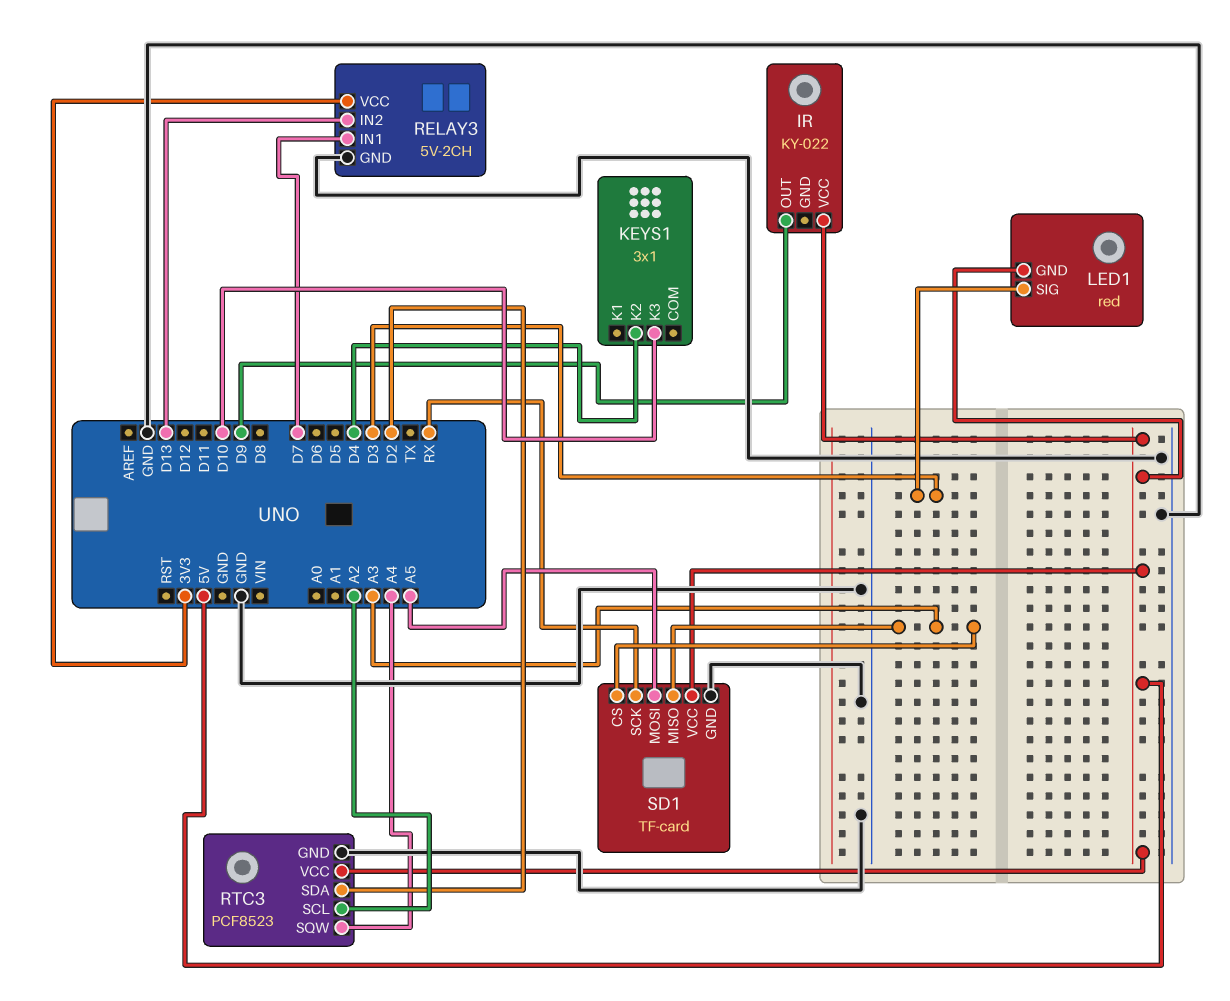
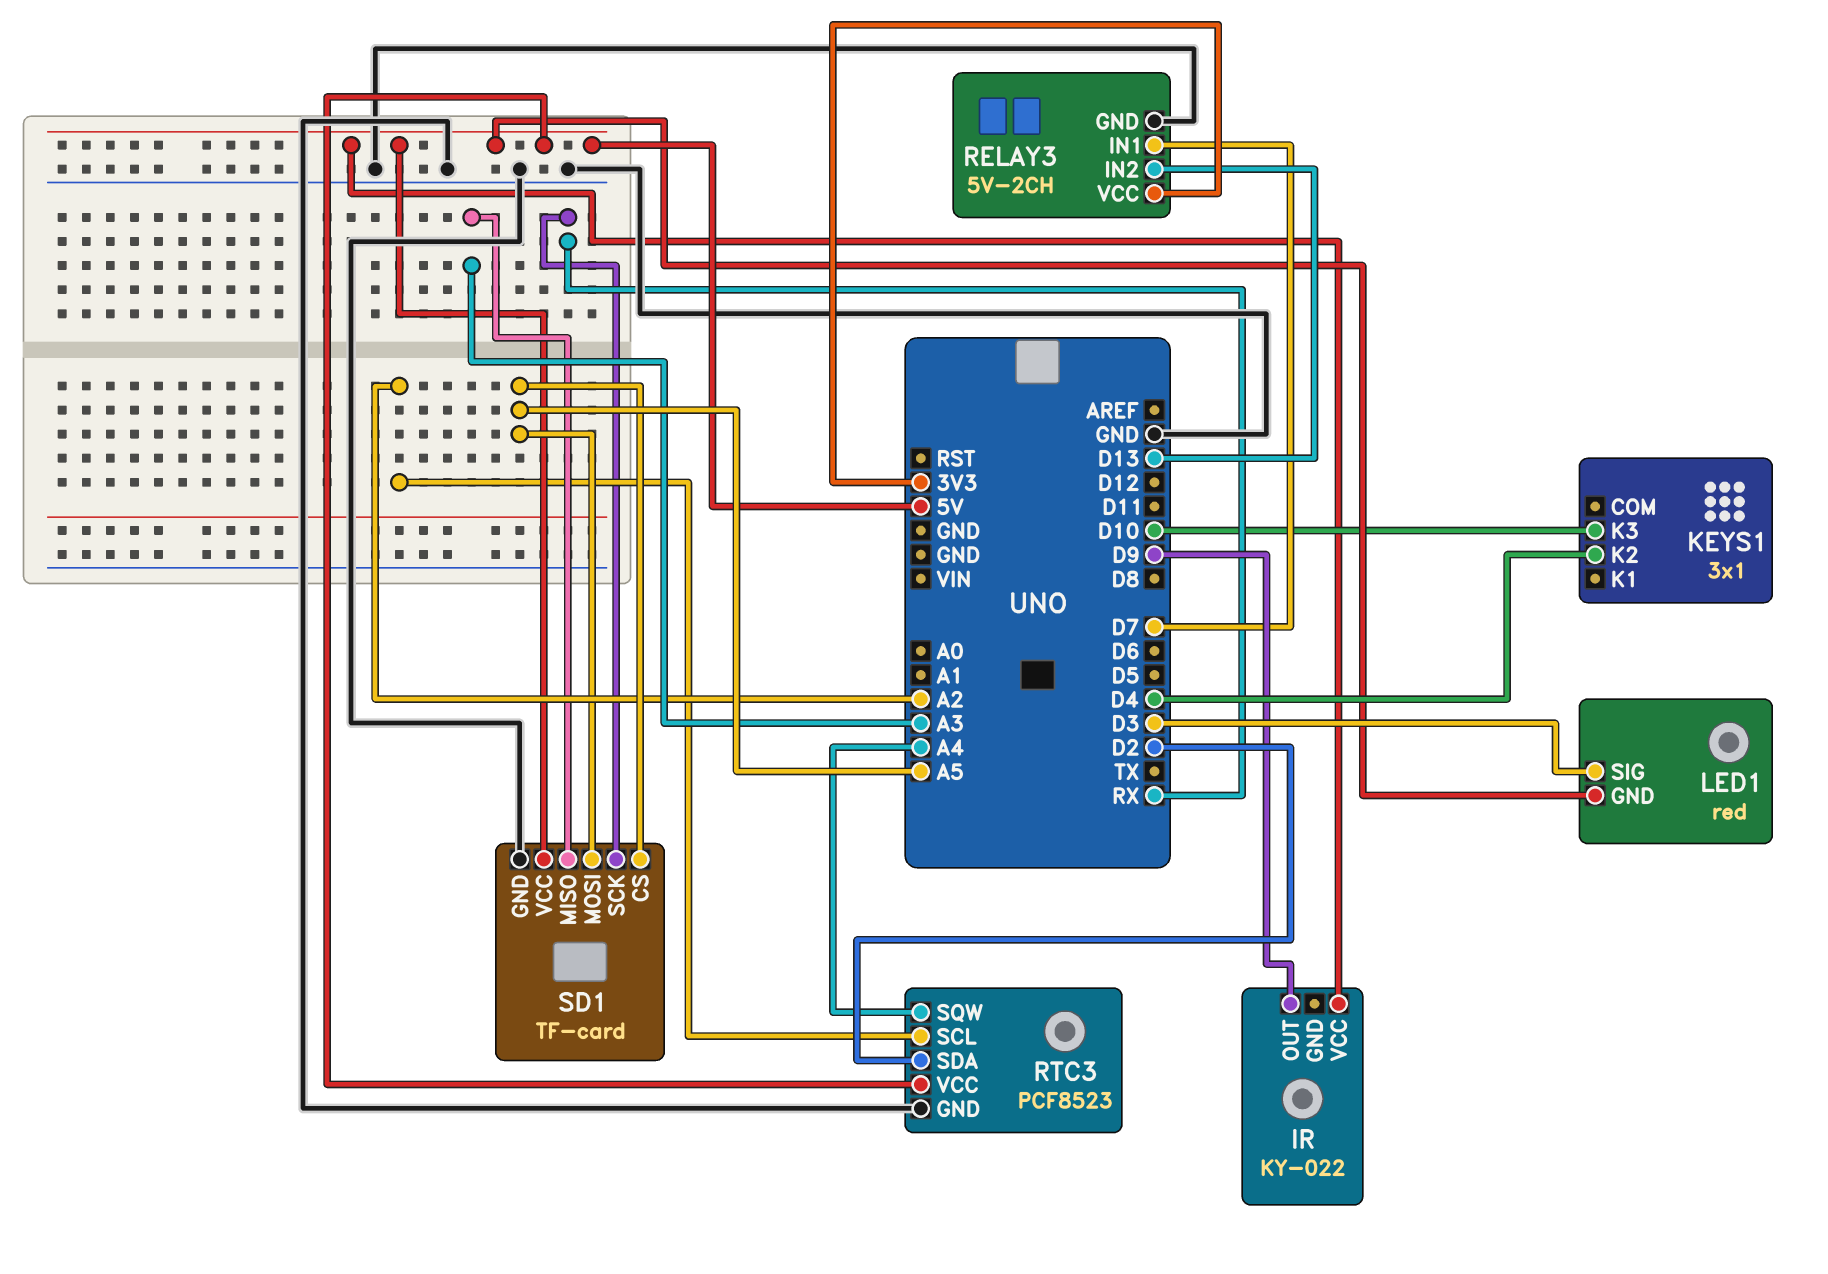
SD1 pin CS: A3 -> A5

